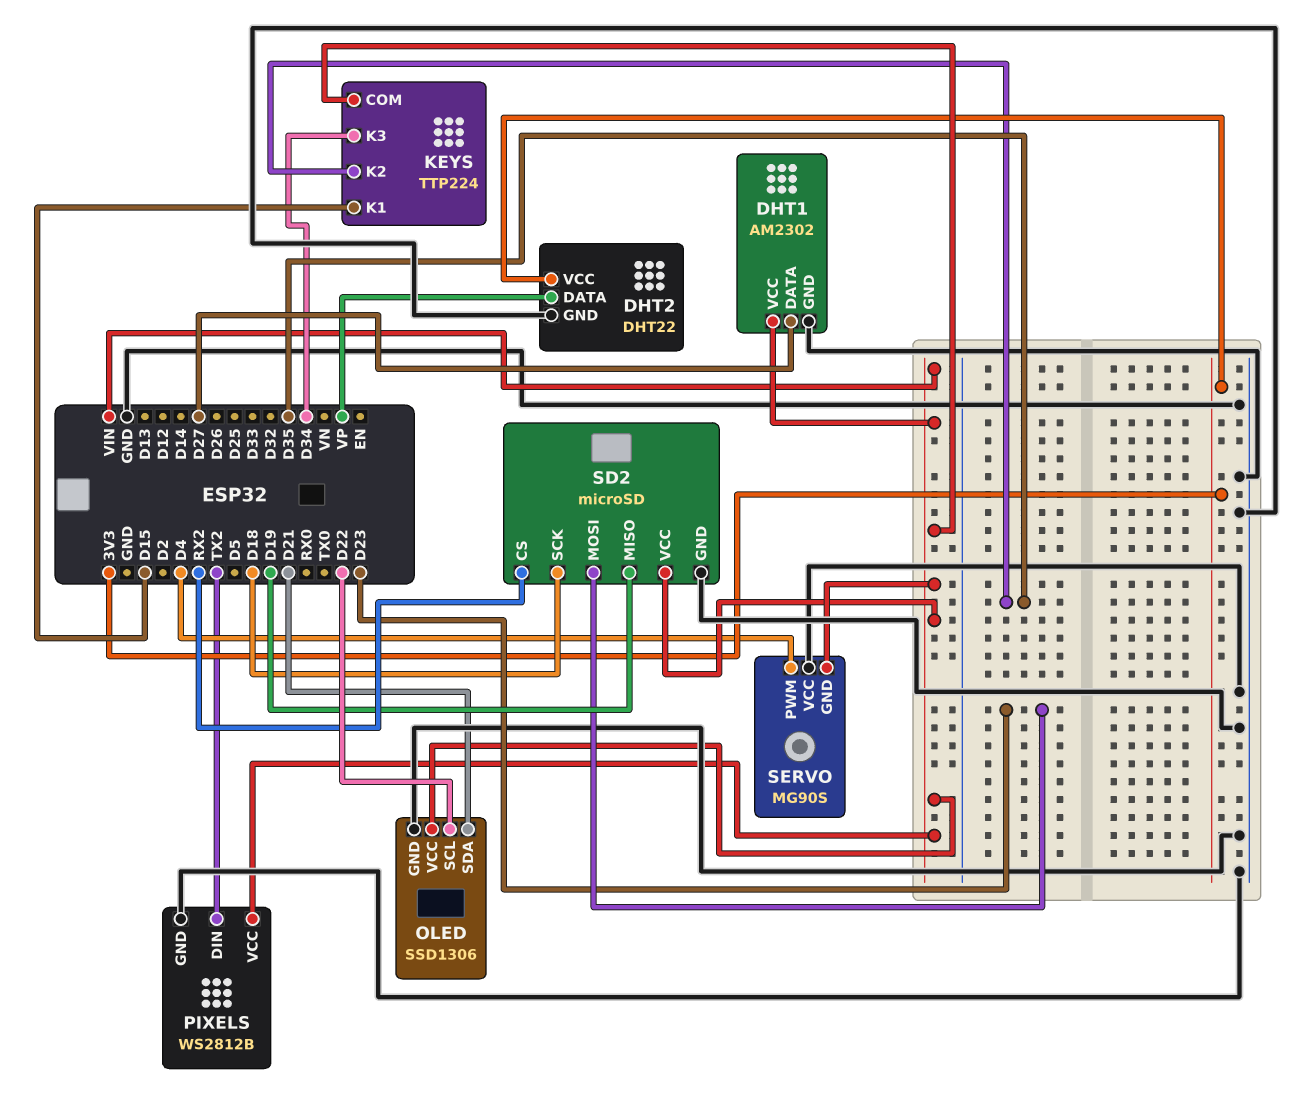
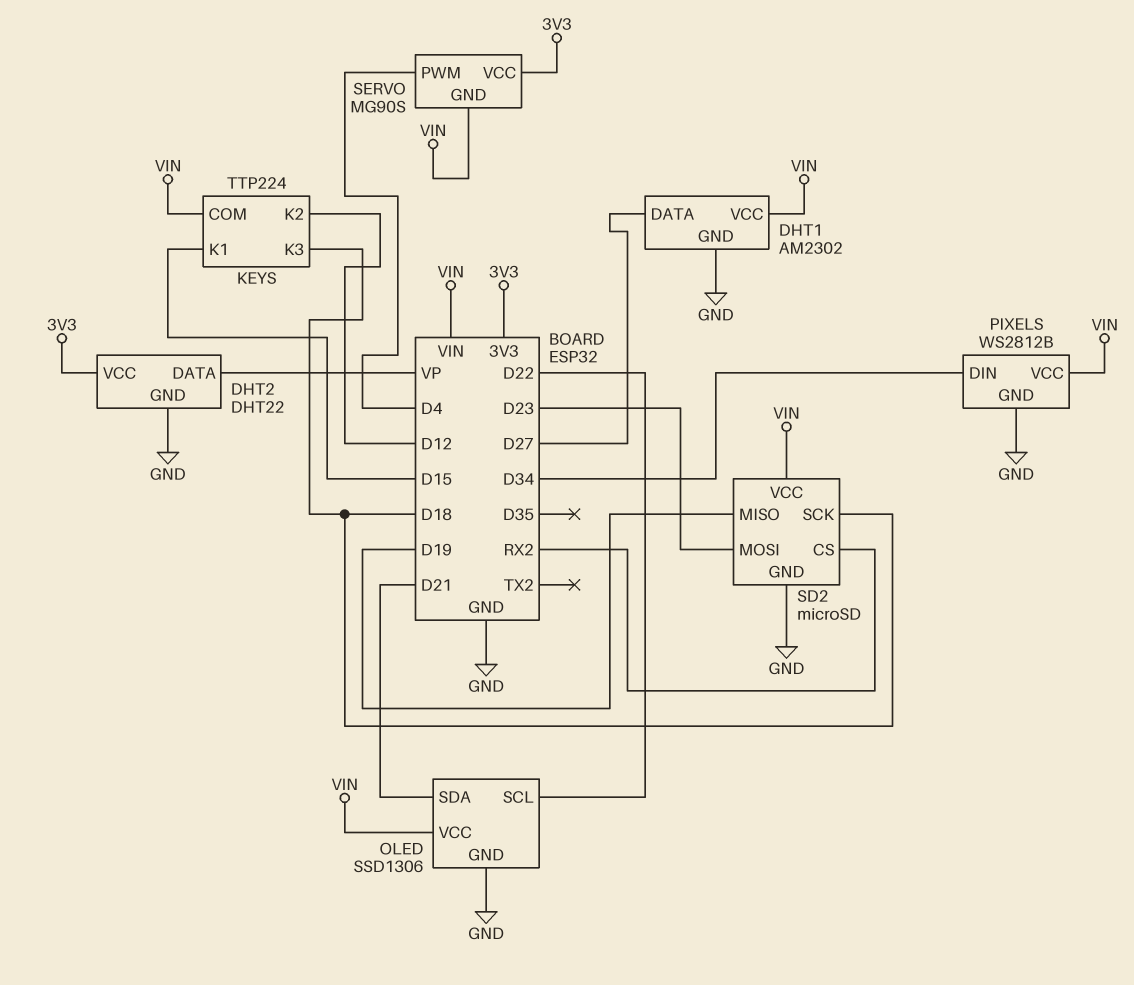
KEYS pin K2: D35 -> D12
KEYS pin K3: D34 -> D18
PIXELS pin DIN: TX2 -> D34
SERVO pin VCC: GND -> 3V3

